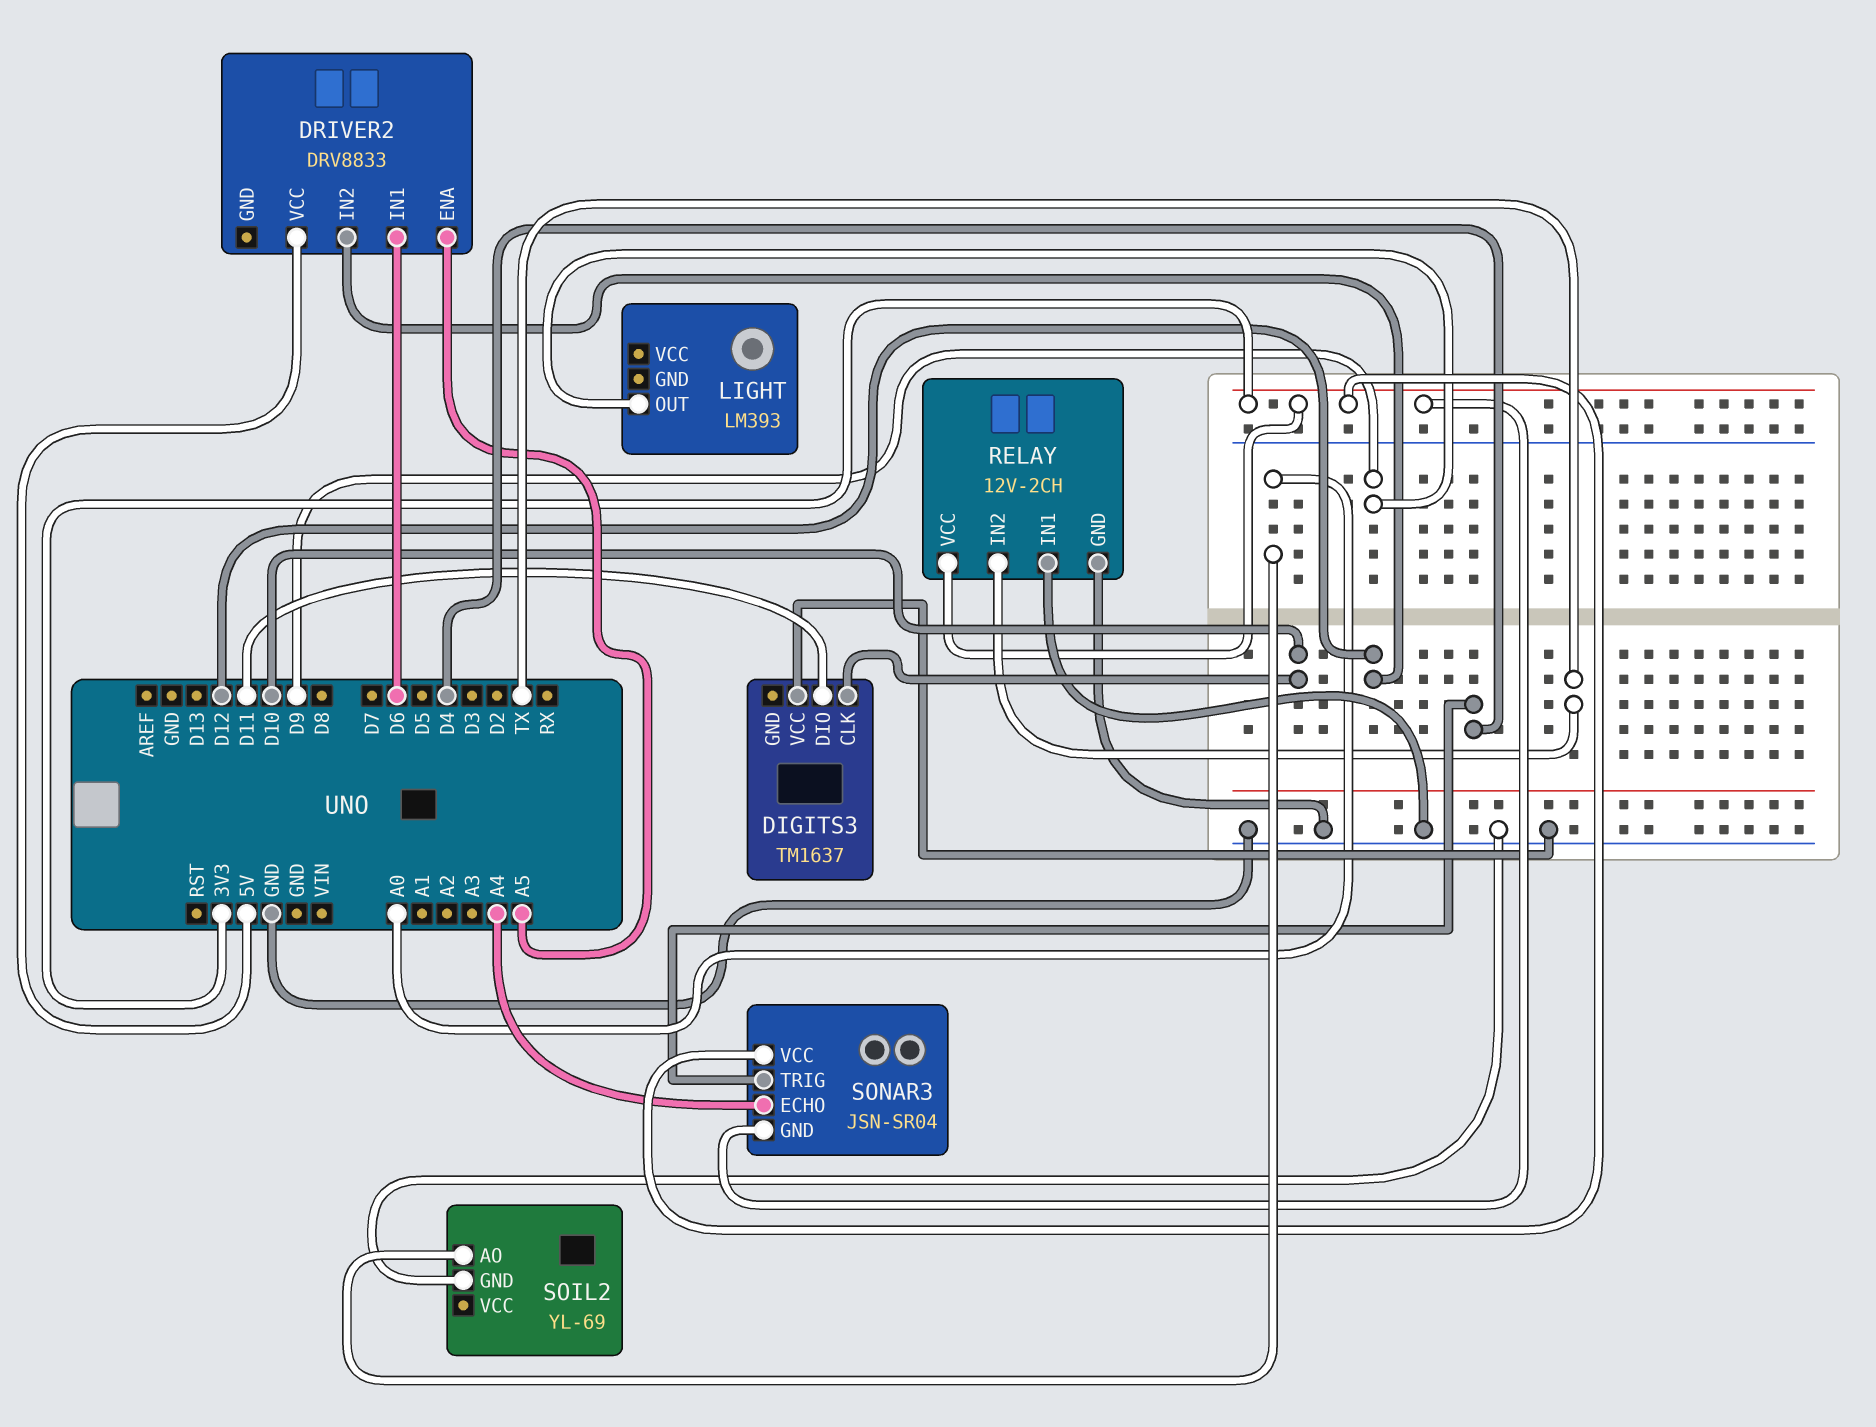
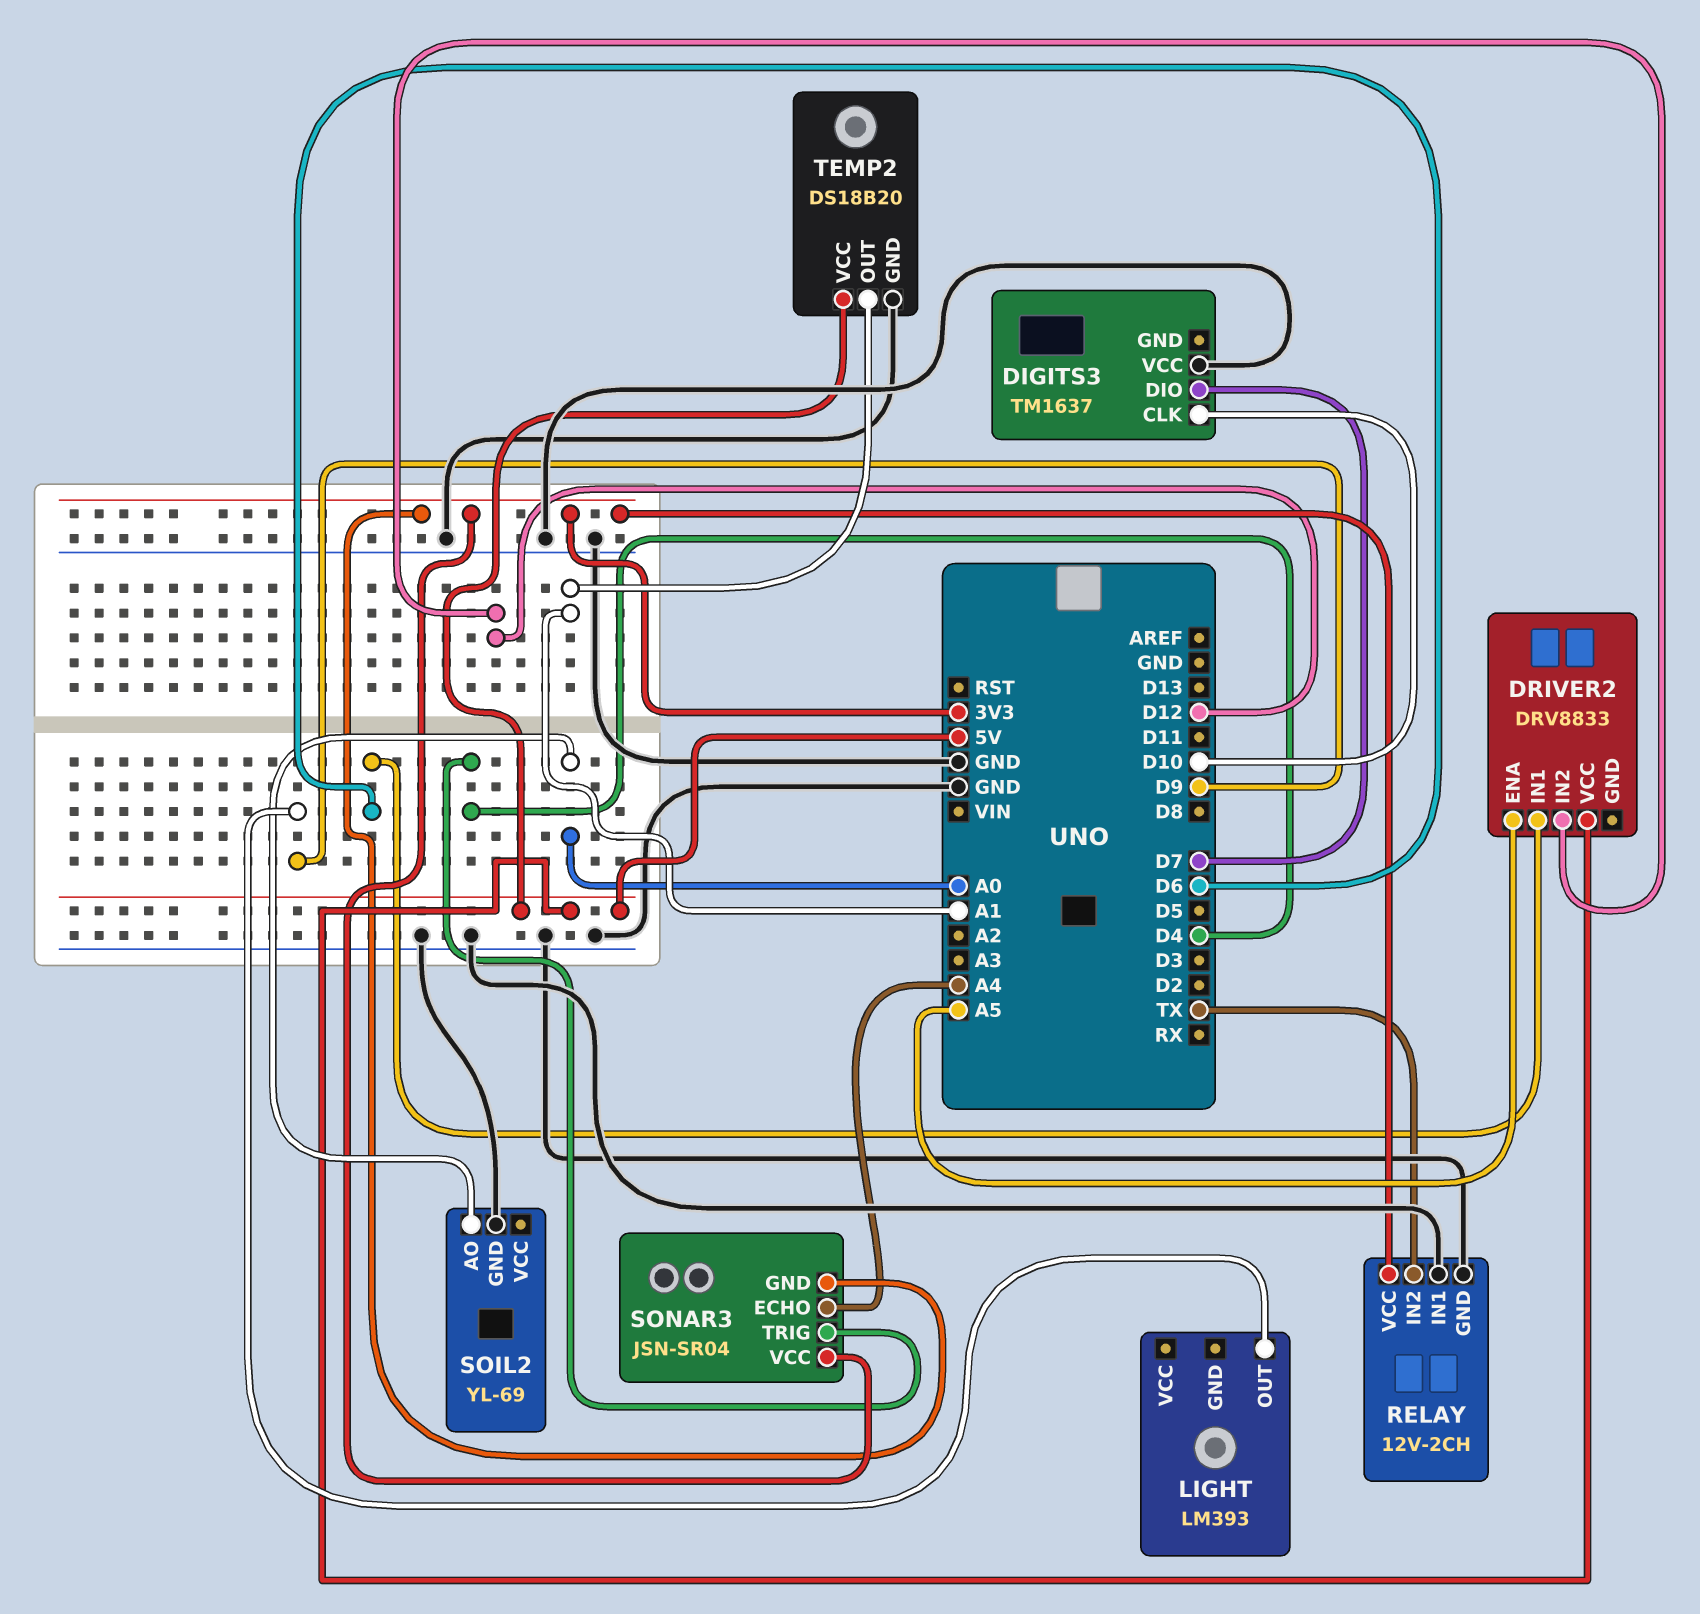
DIGITS3 pin DIO: D11 -> D7
TEMP2: none -> DS18B20
TEMP2 pin GND: none -> GND
TEMP2 pin OUT: none -> A1
TEMP2 pin VCC: none -> 5V

